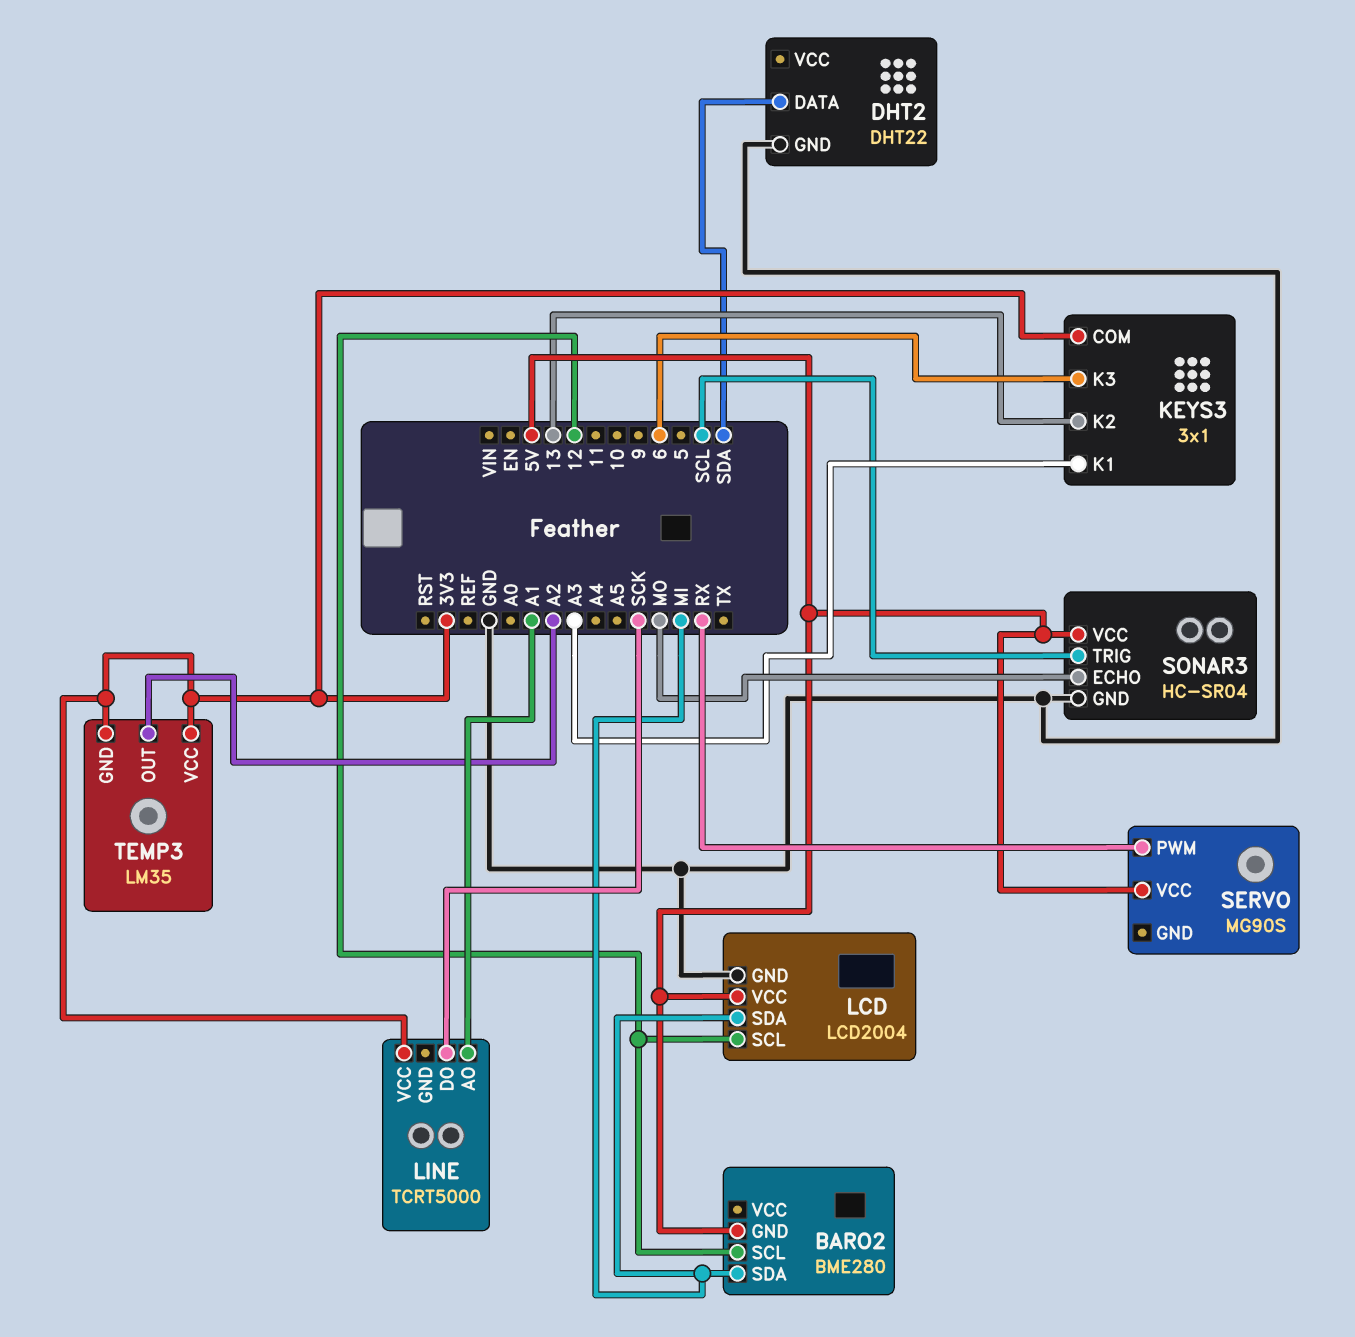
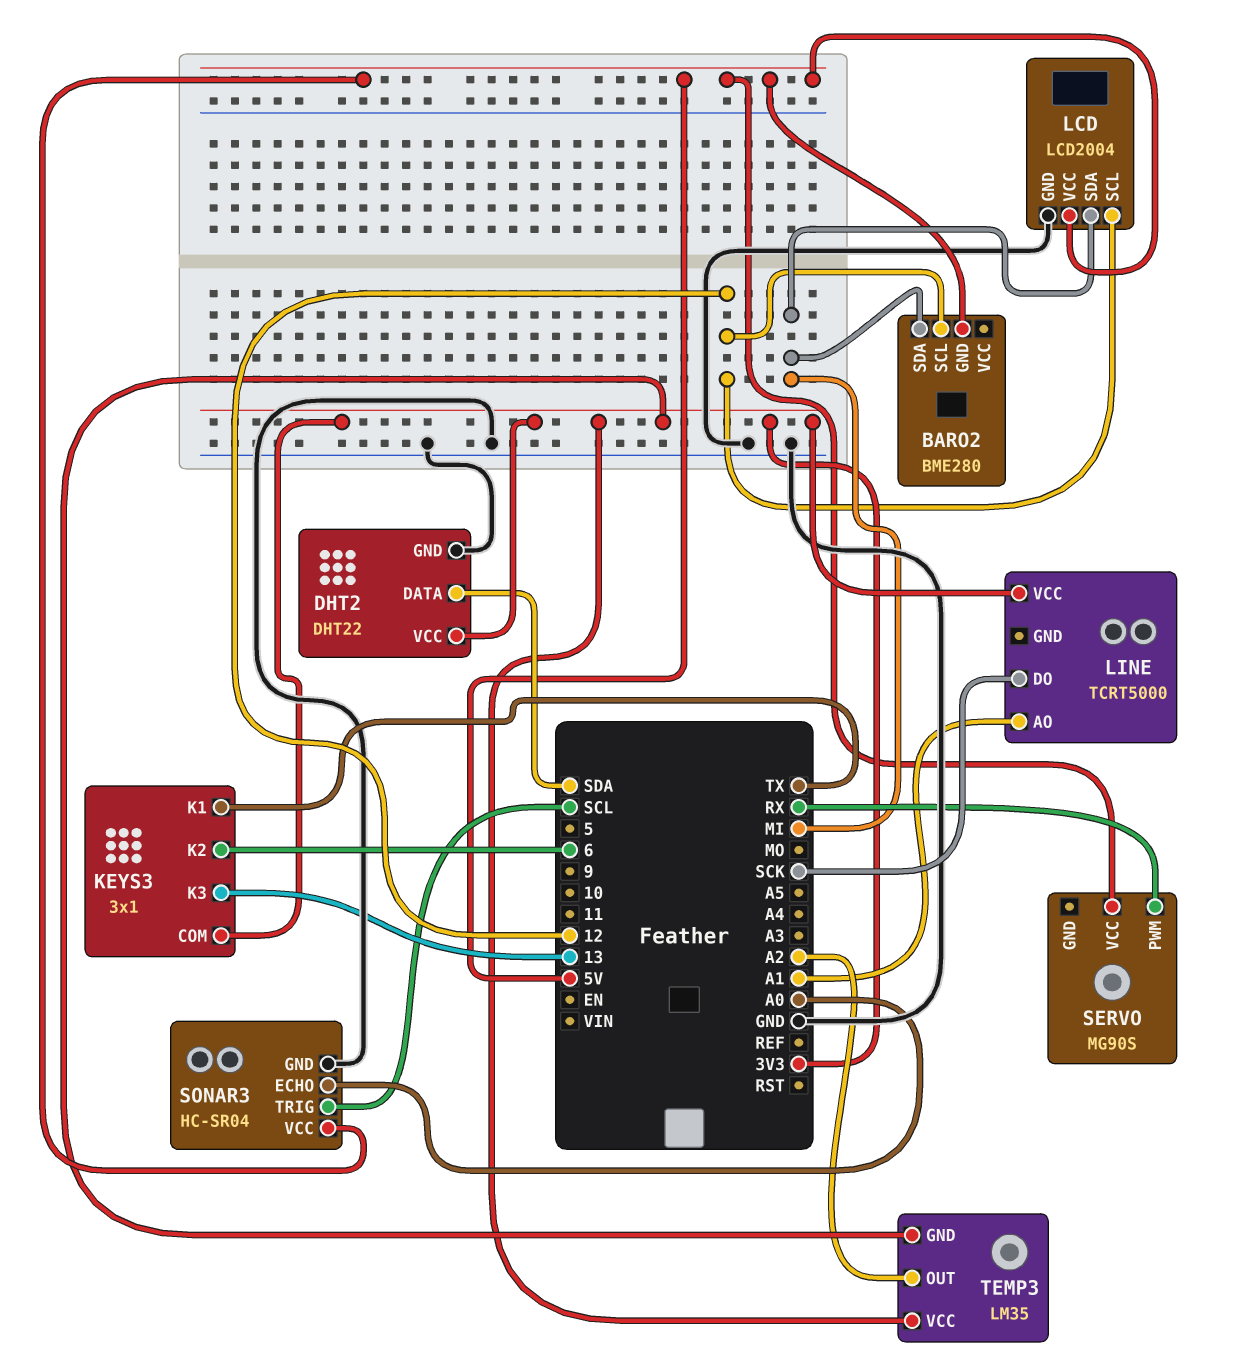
DHT2 pin VCC: none -> 3V3
KEYS3 pin K1: A3 -> TX
KEYS3 pin K2: 13 -> 6
KEYS3 pin K3: 6 -> 13
SONAR3 pin ECHO: MO -> A0

